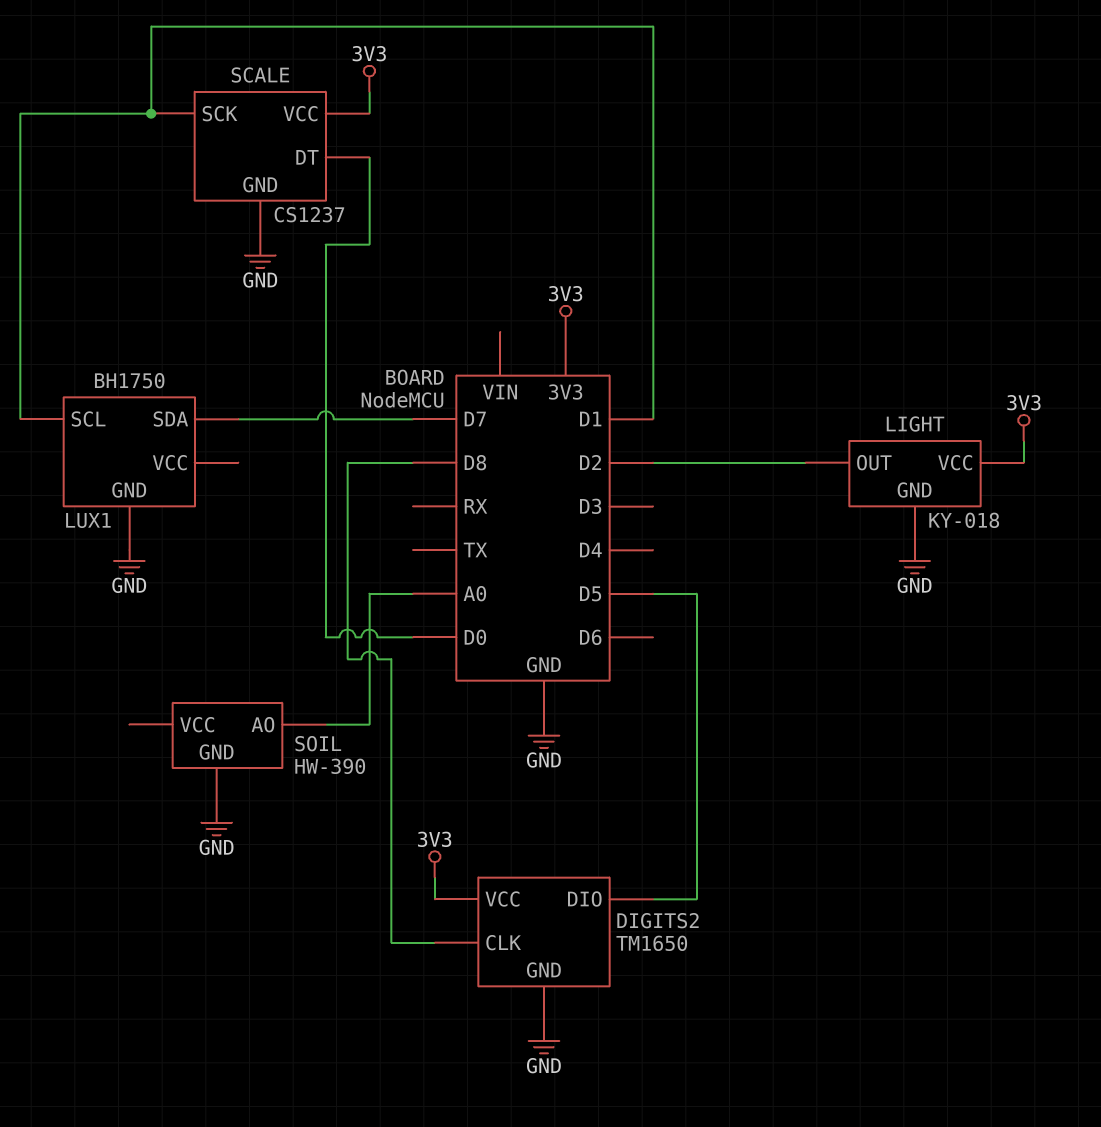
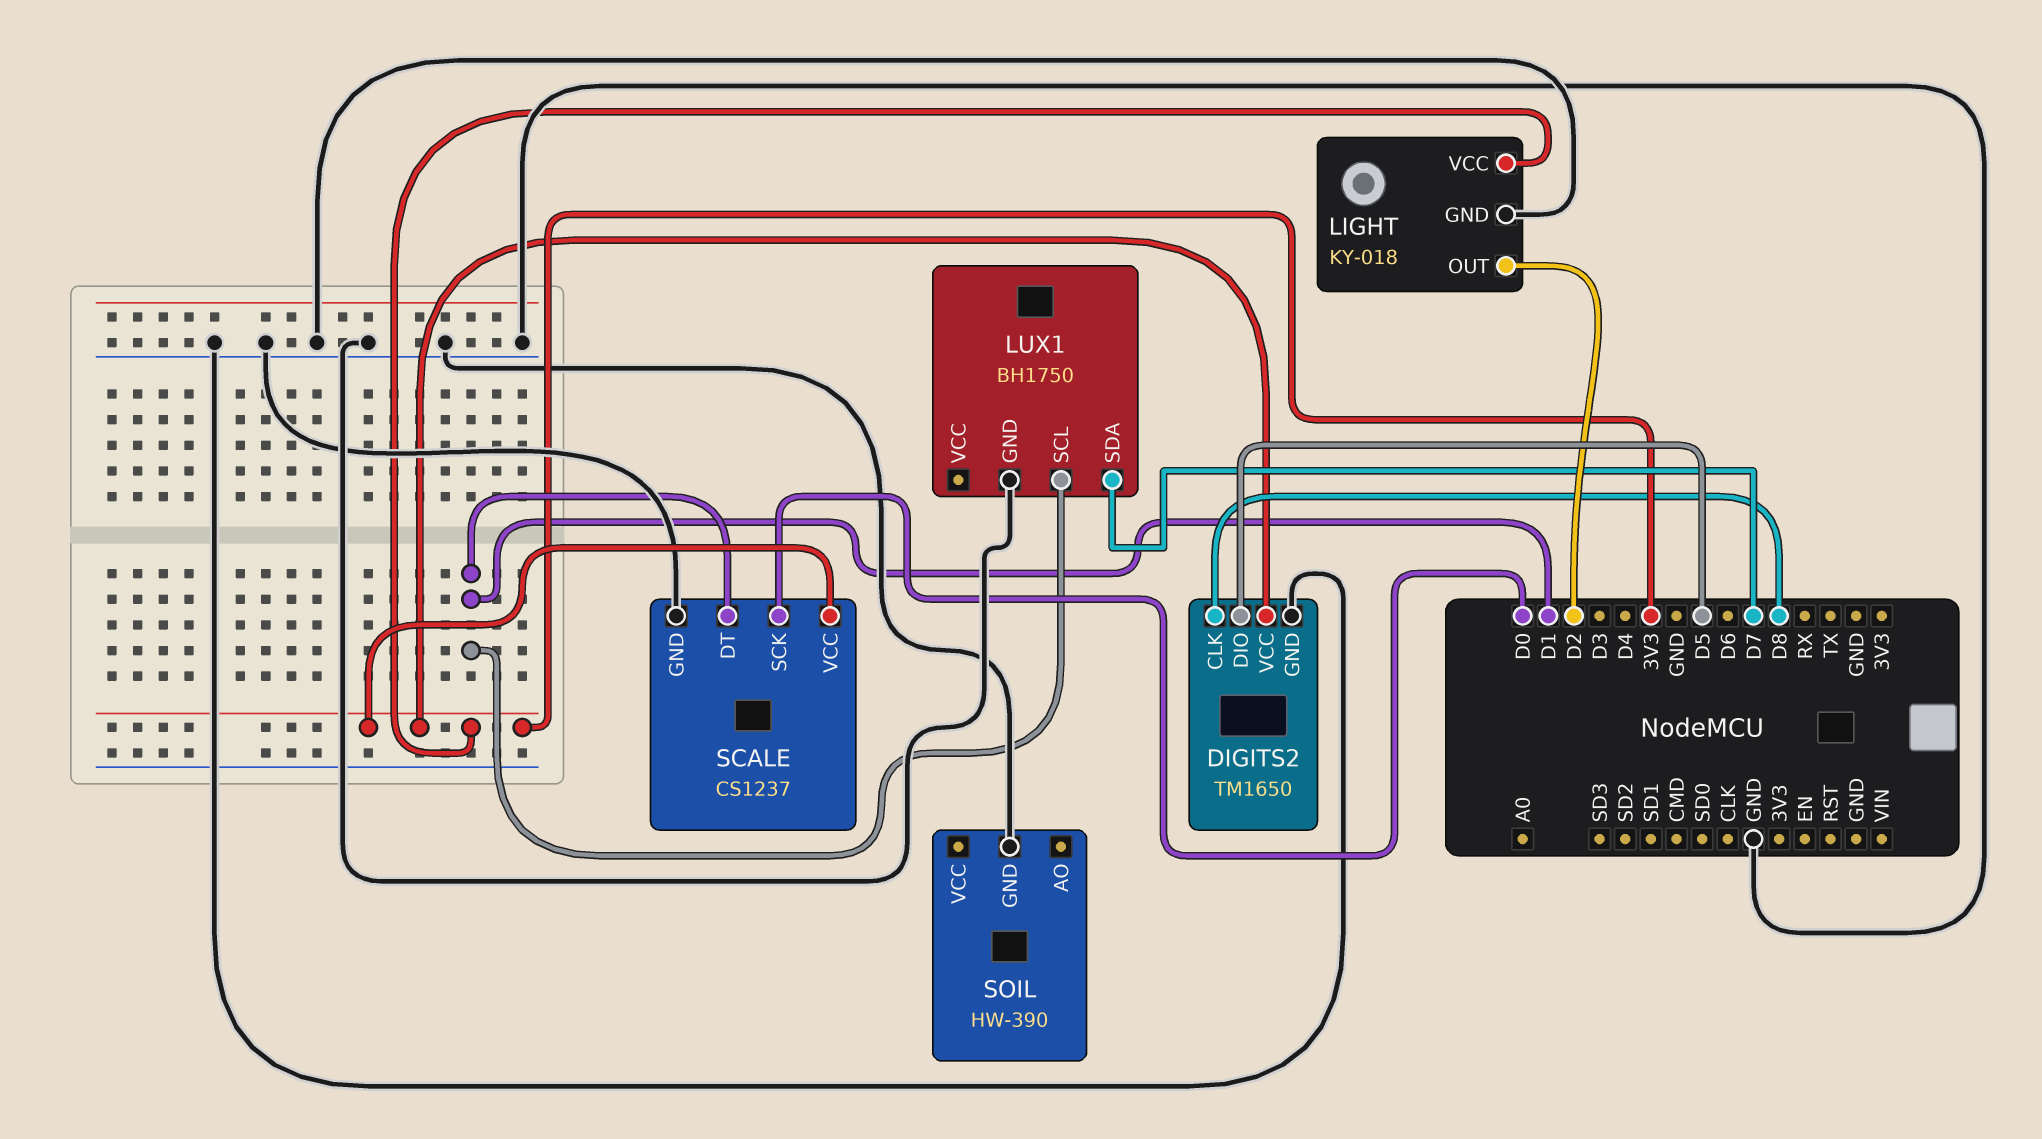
SCALE pin DT: D0 -> D1
SCALE pin SCK: D1 -> D0
SOIL pin AO: A0 -> none

